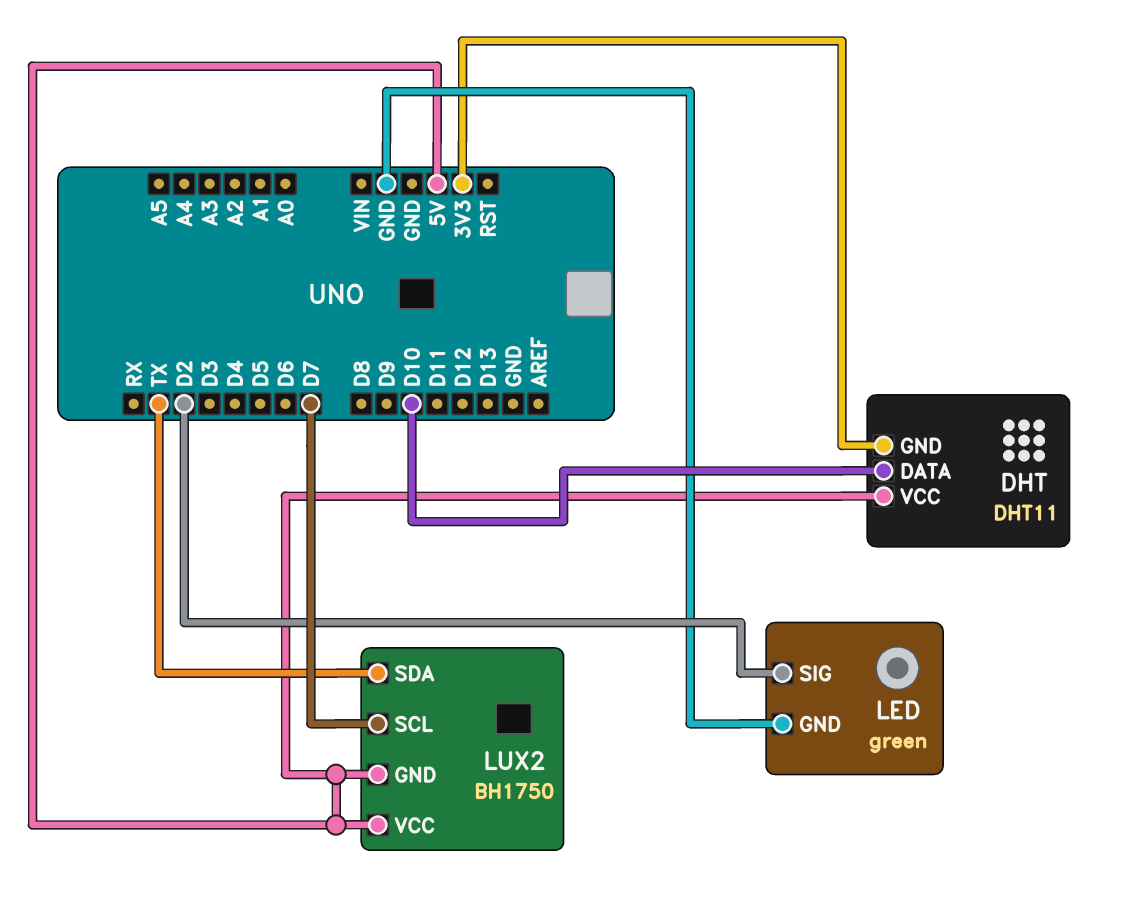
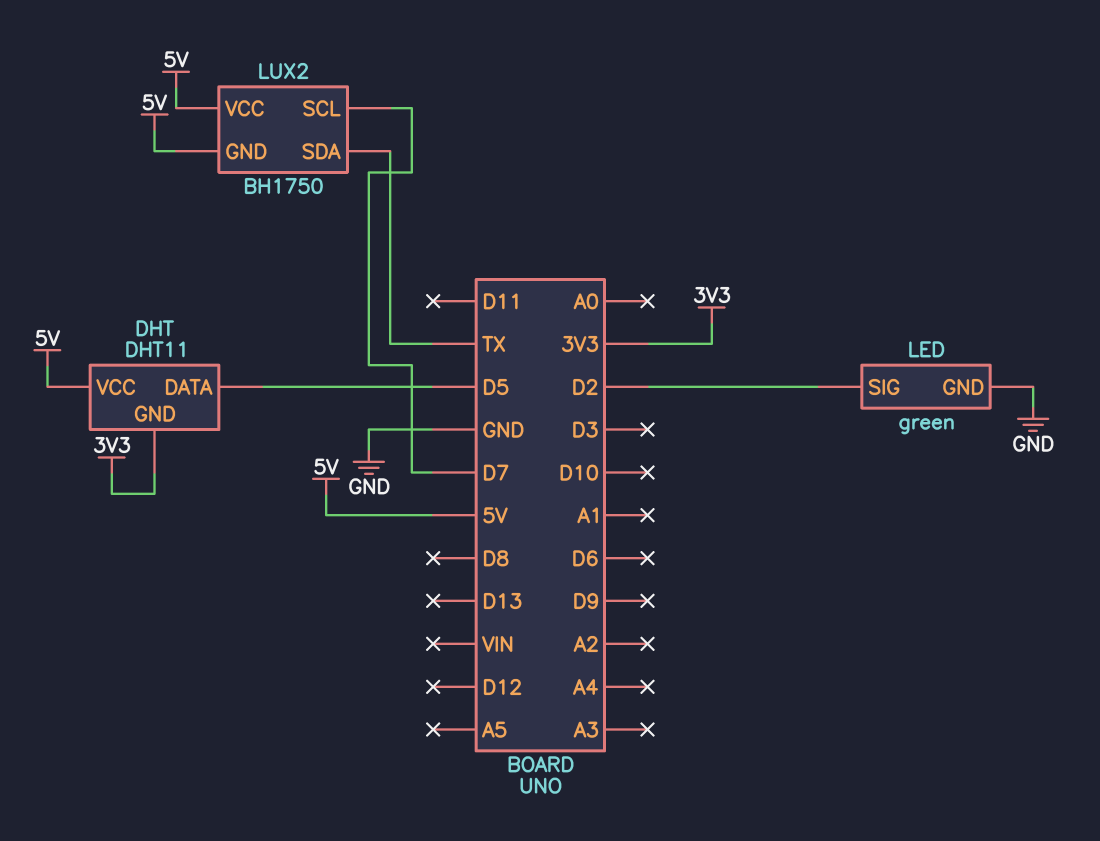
DHT pin DATA: D10 -> D5

